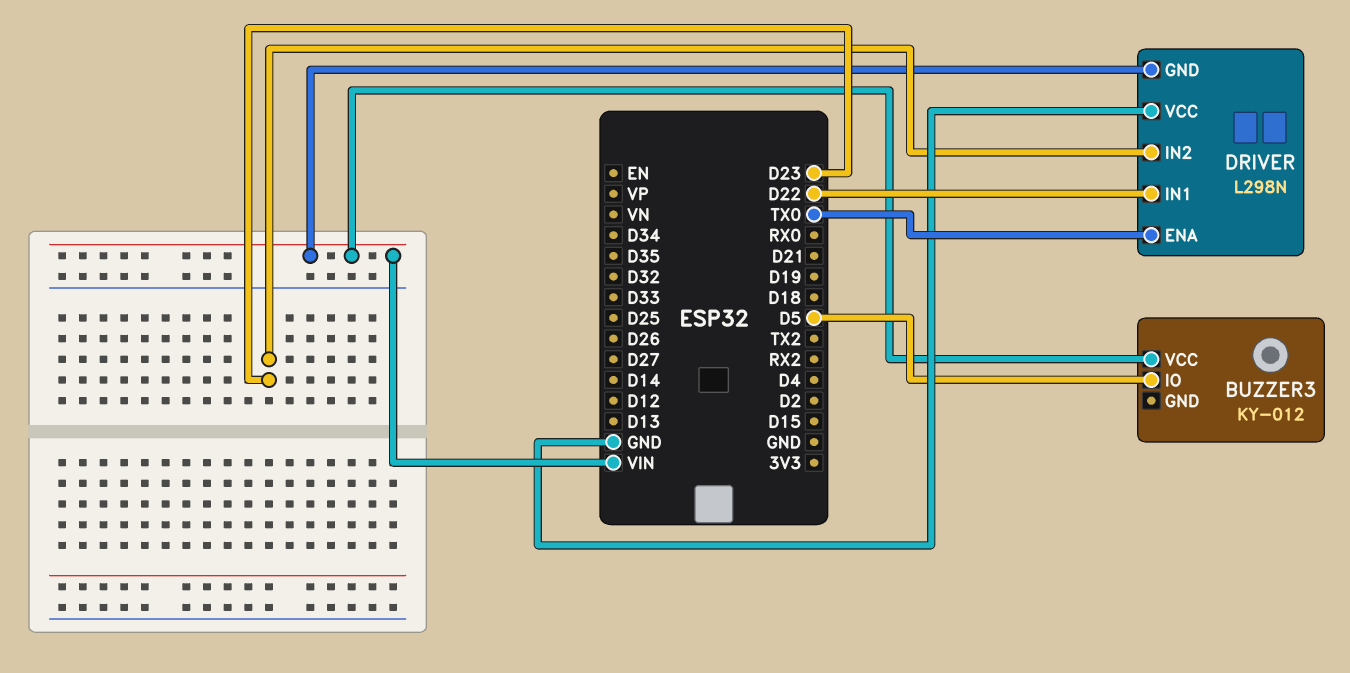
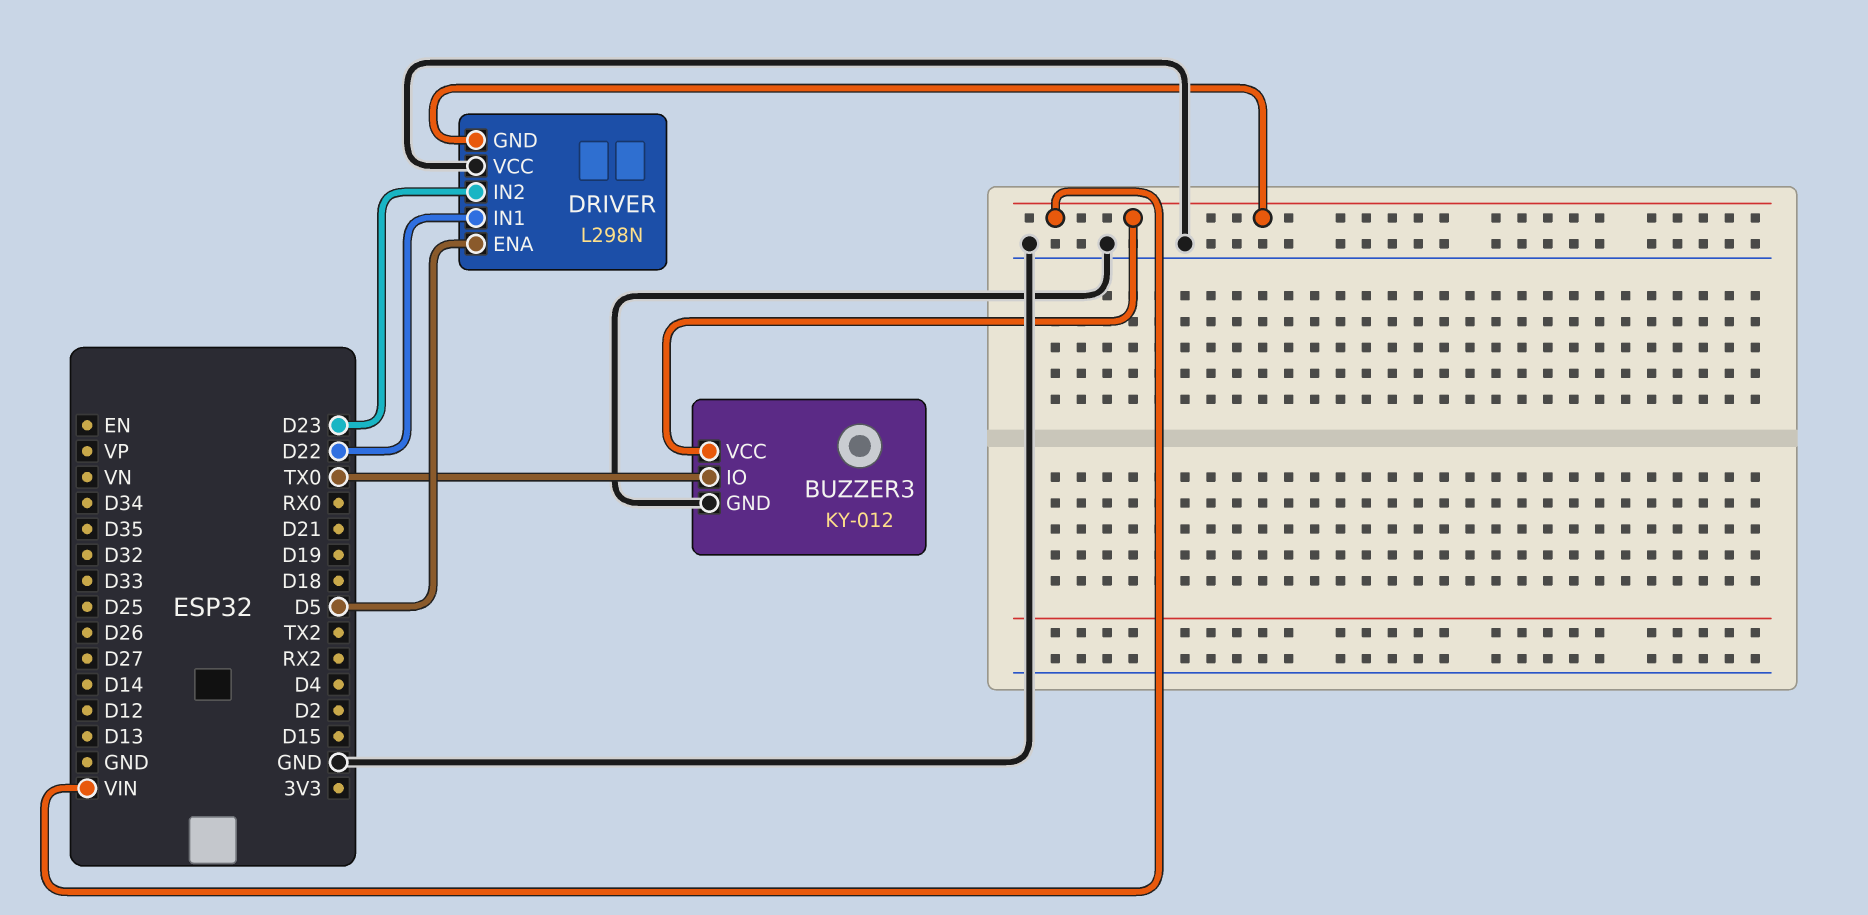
BUZZER3 pin GND: none -> GND
BUZZER3 pin IO: D5 -> TX0
DRIVER pin ENA: TX0 -> D5

